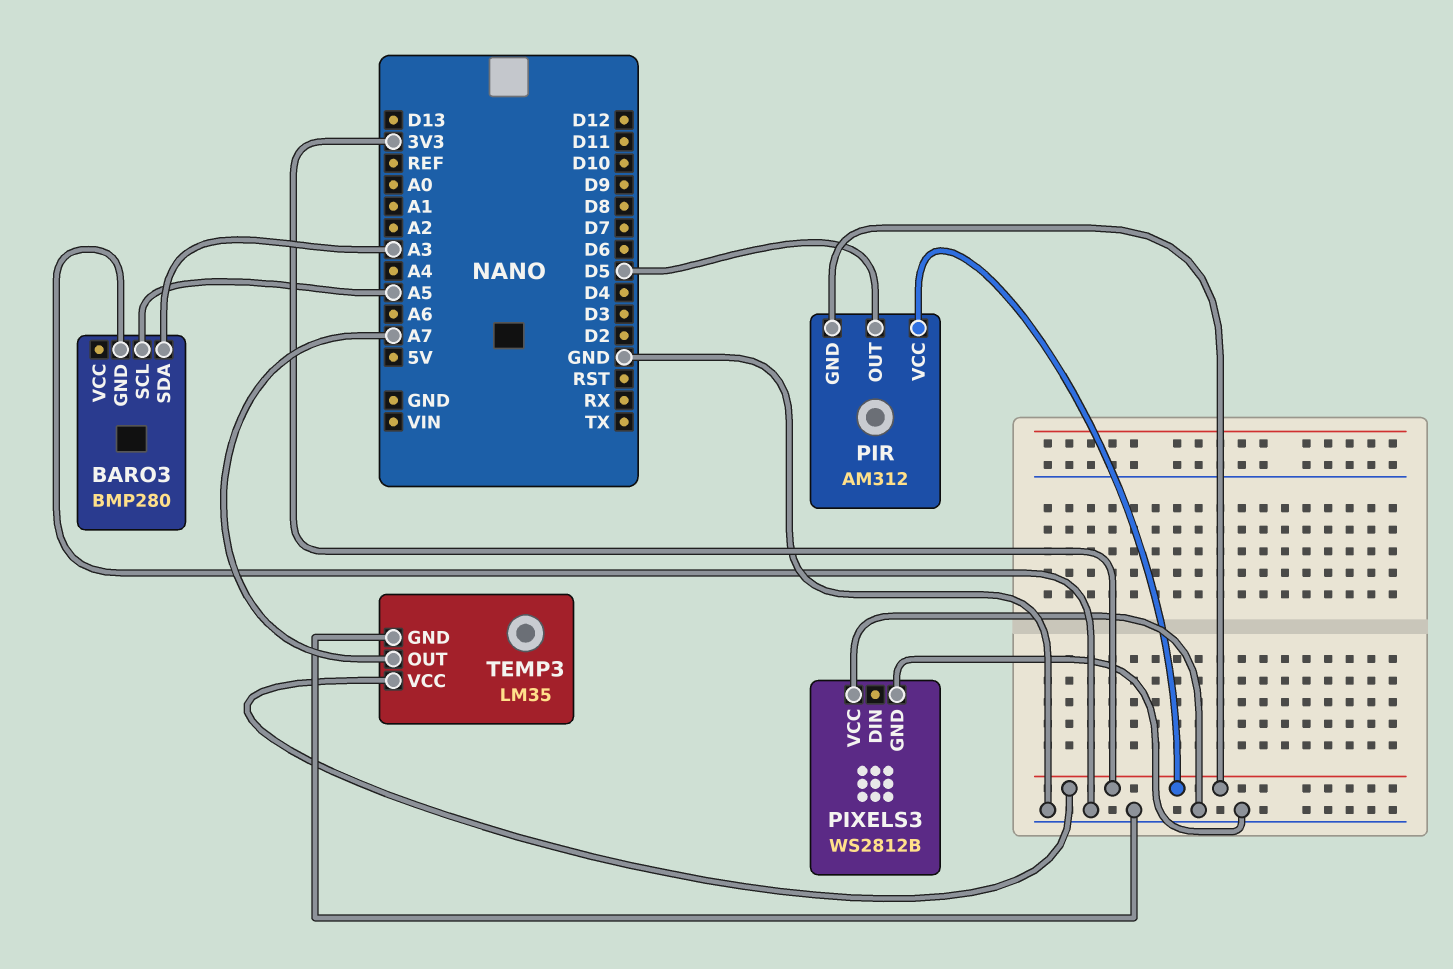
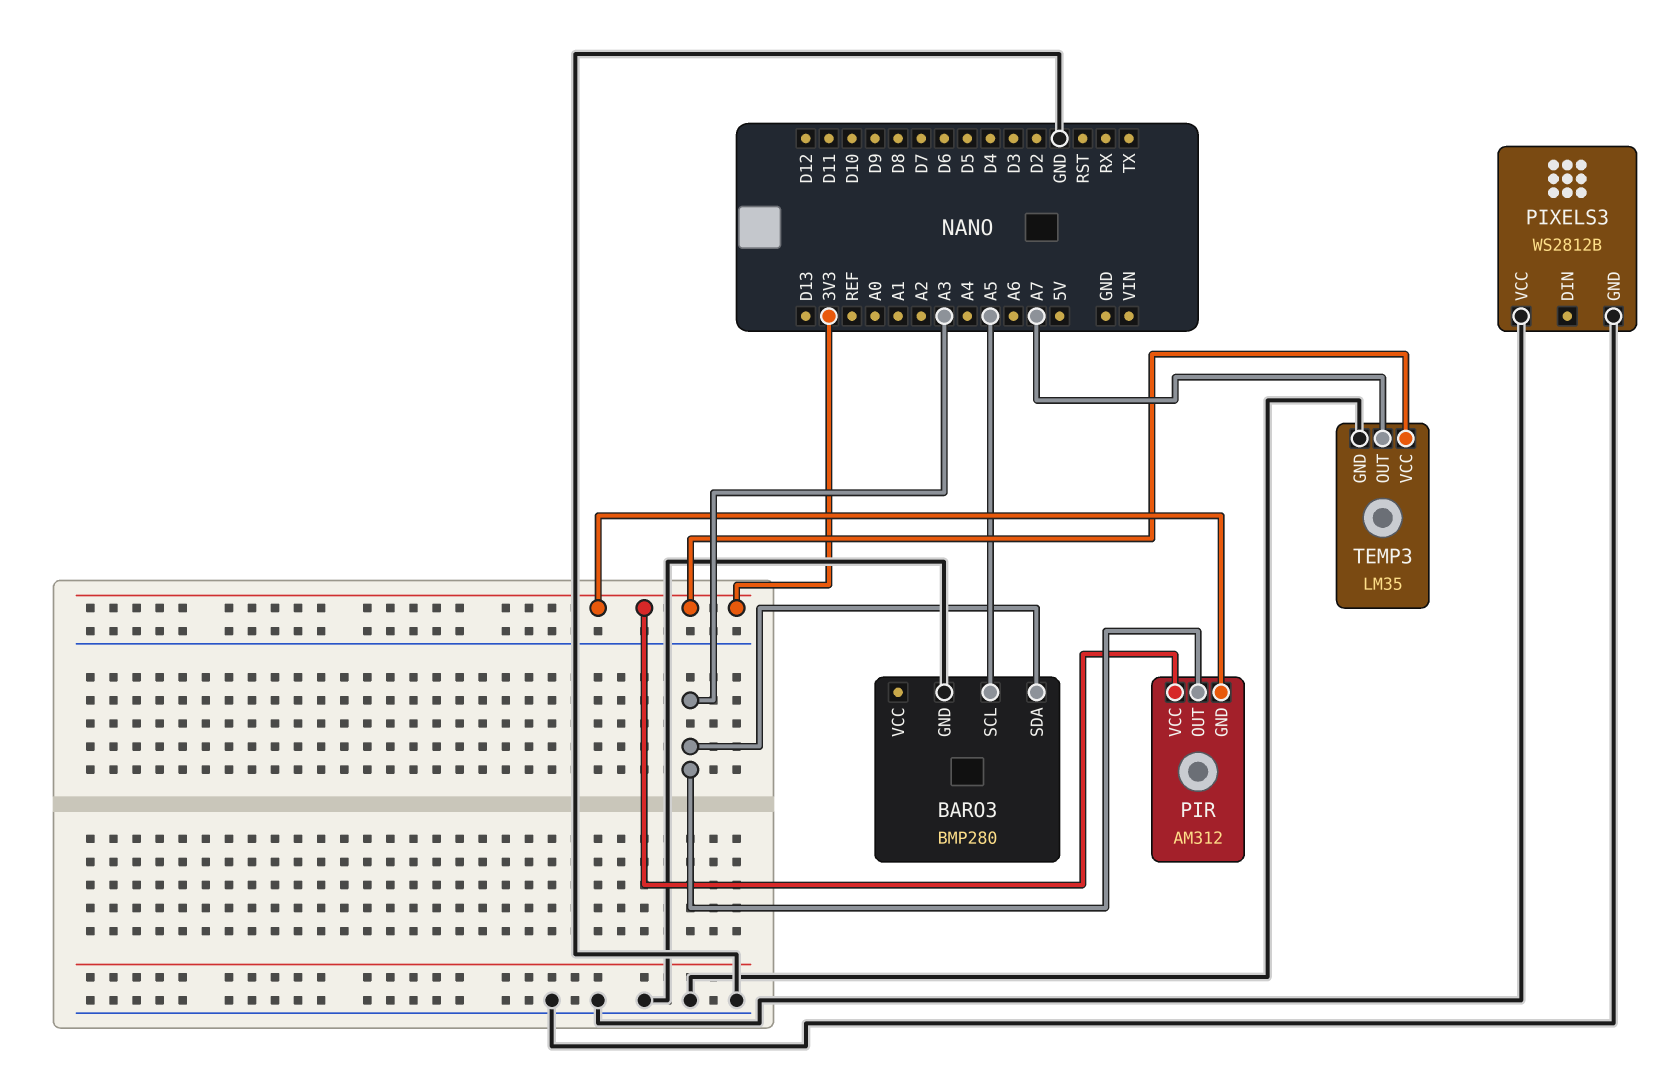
PIR pin OUT: D5 -> A3

